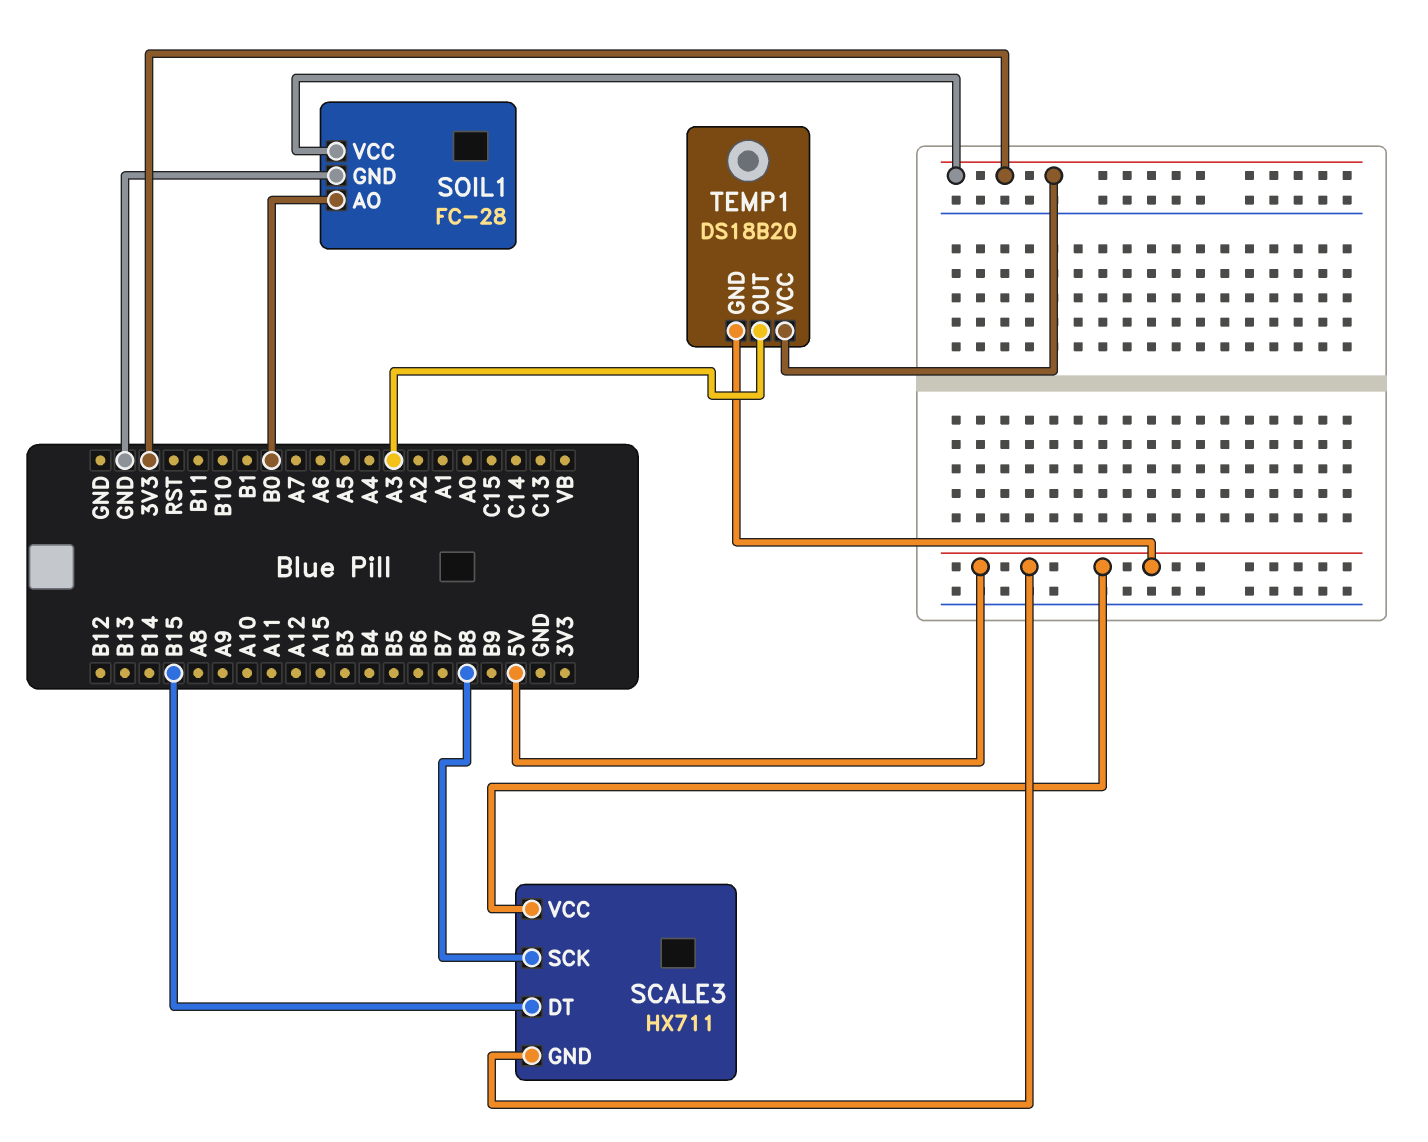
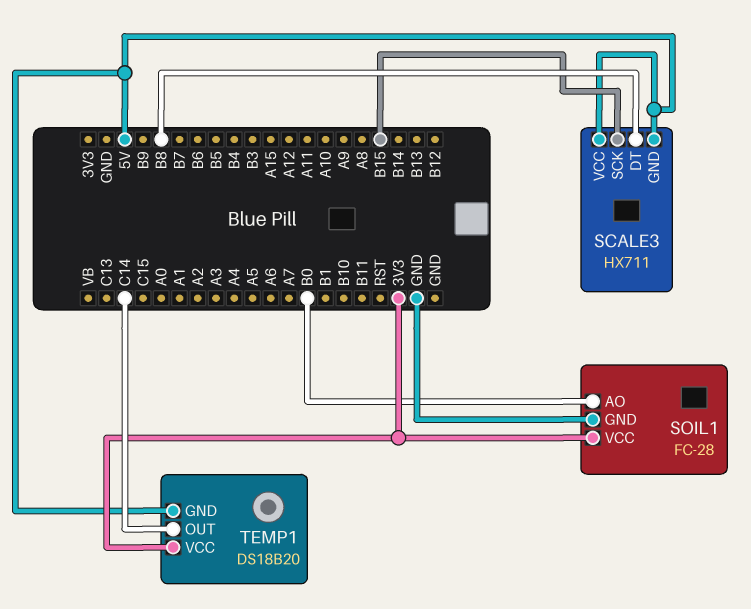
SCALE3 pin DT: B15 -> B8
SCALE3 pin SCK: B8 -> B15
TEMP1 pin OUT: A3 -> C14

